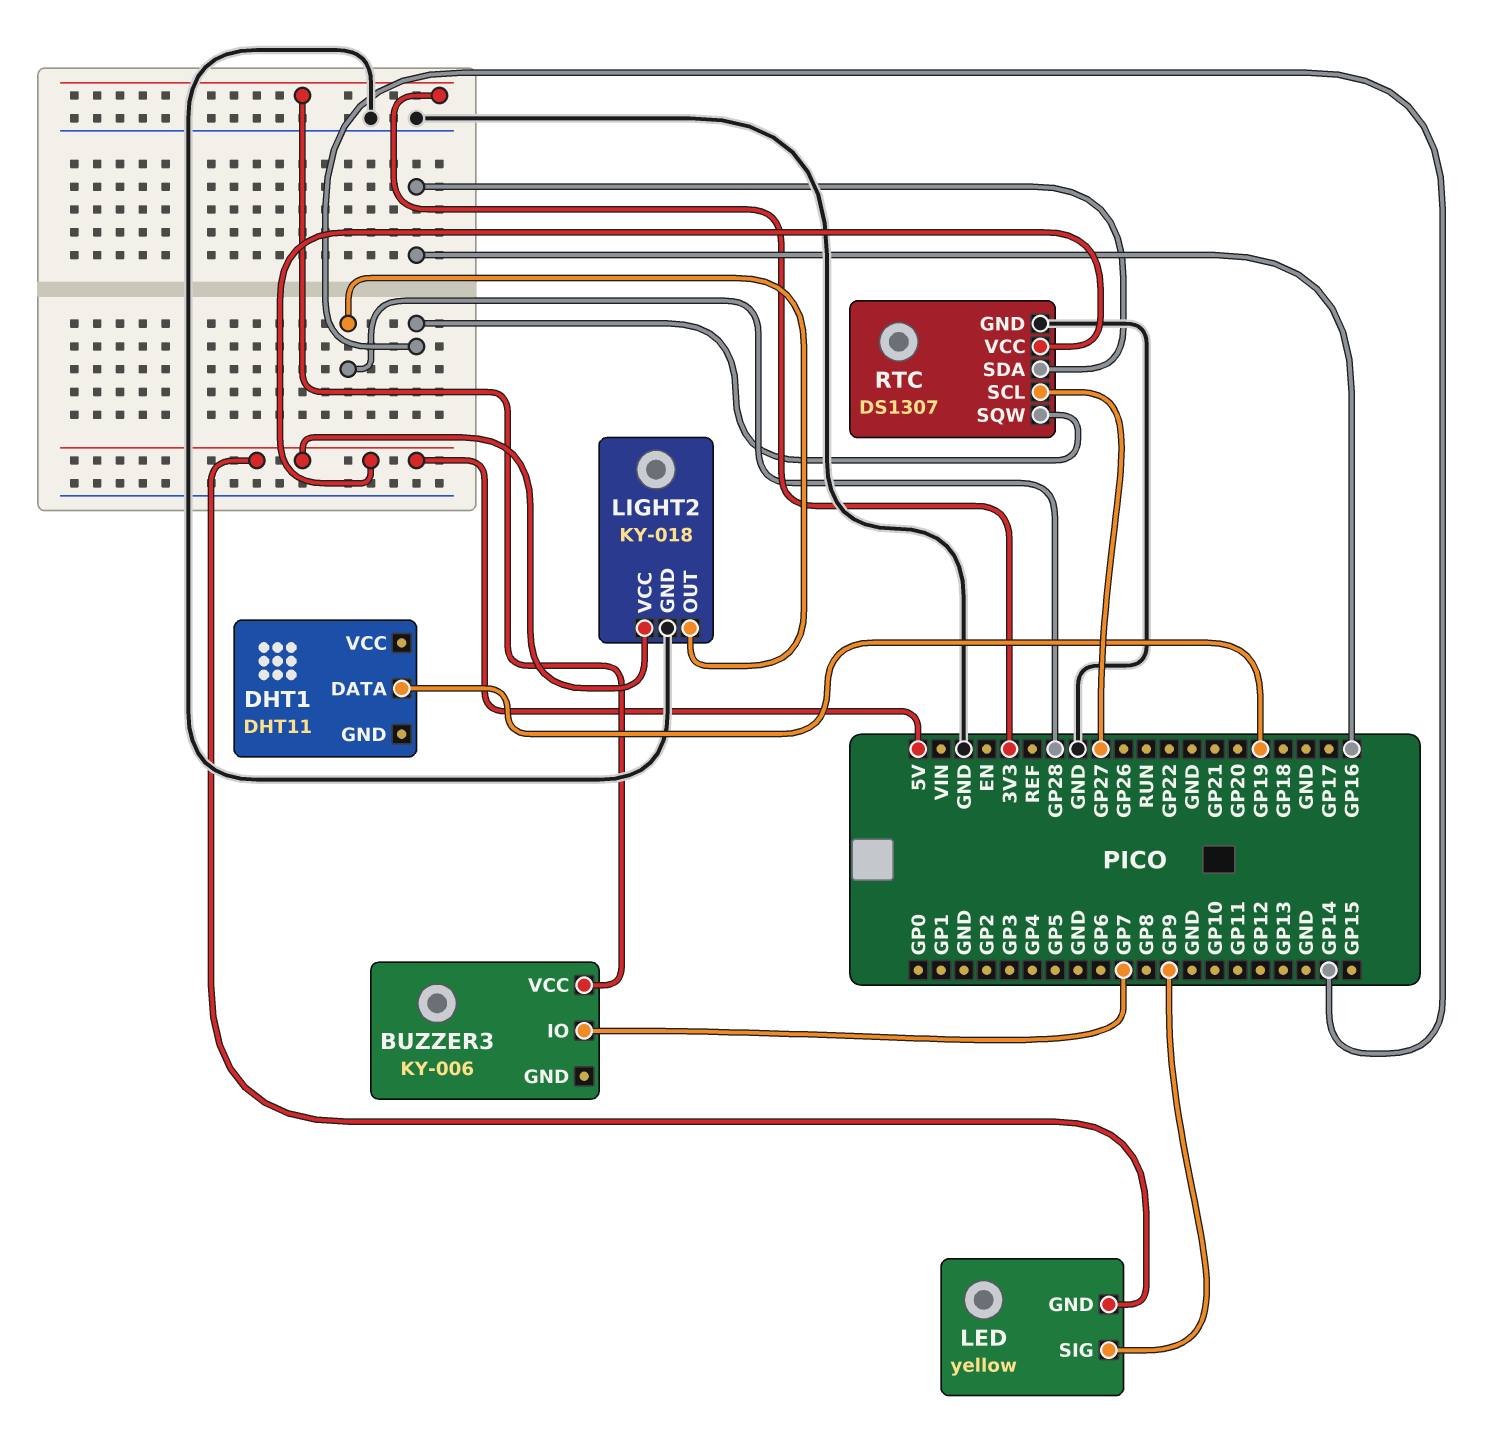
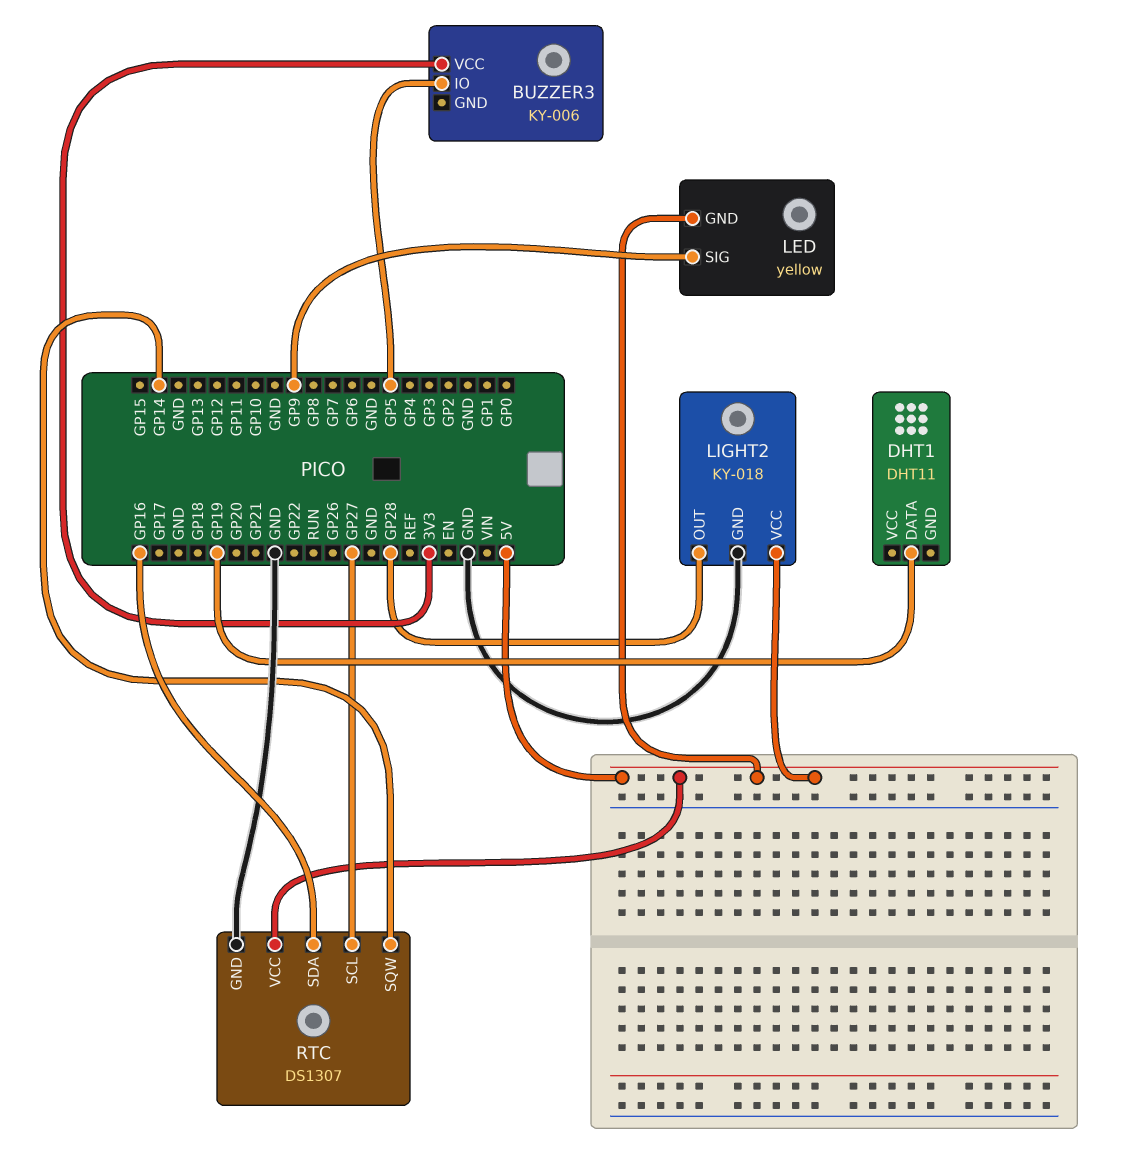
BUZZER3 pin IO: GP7 -> GP5

